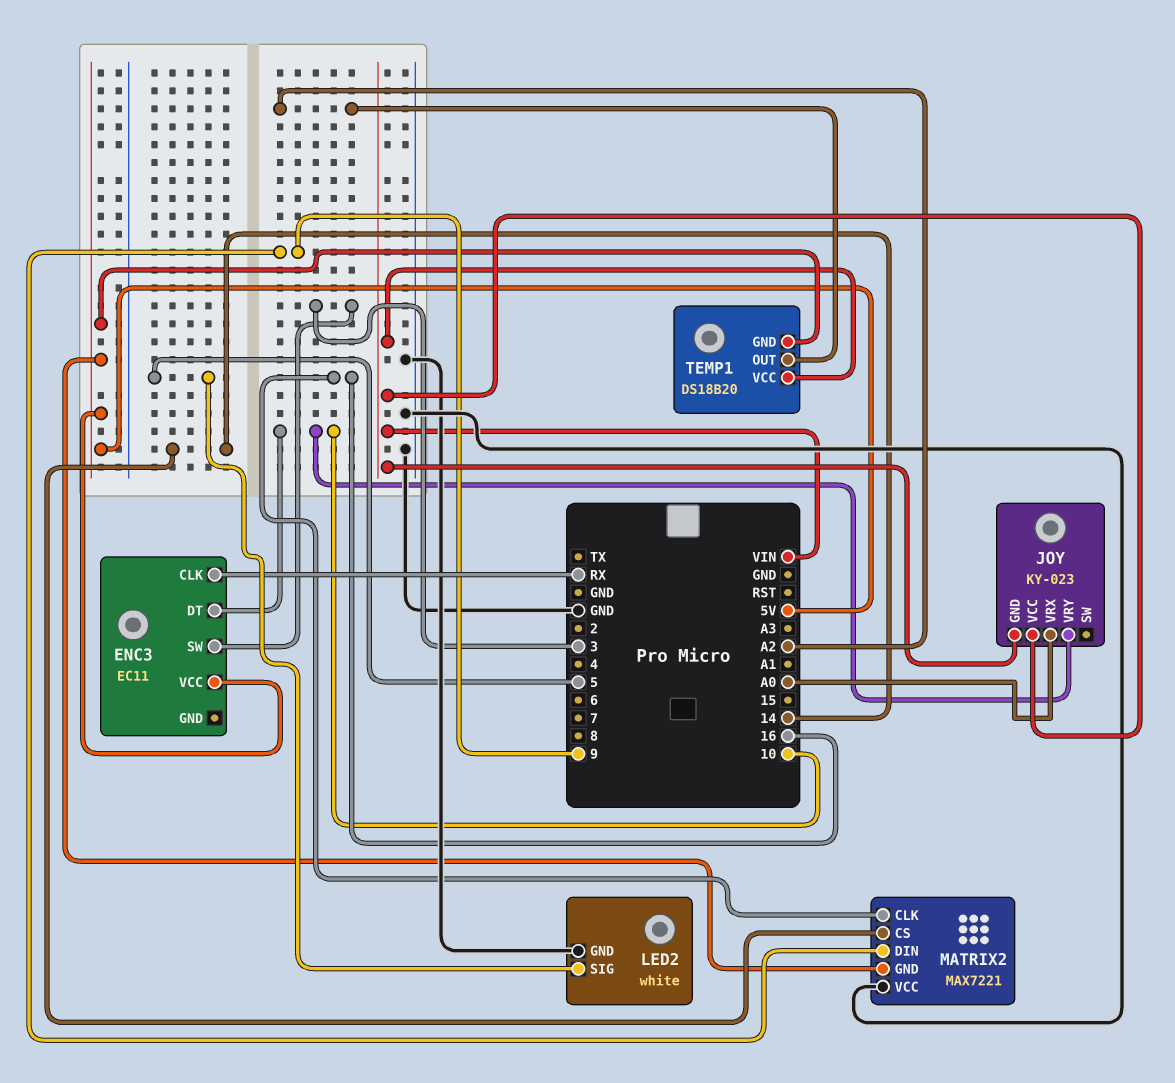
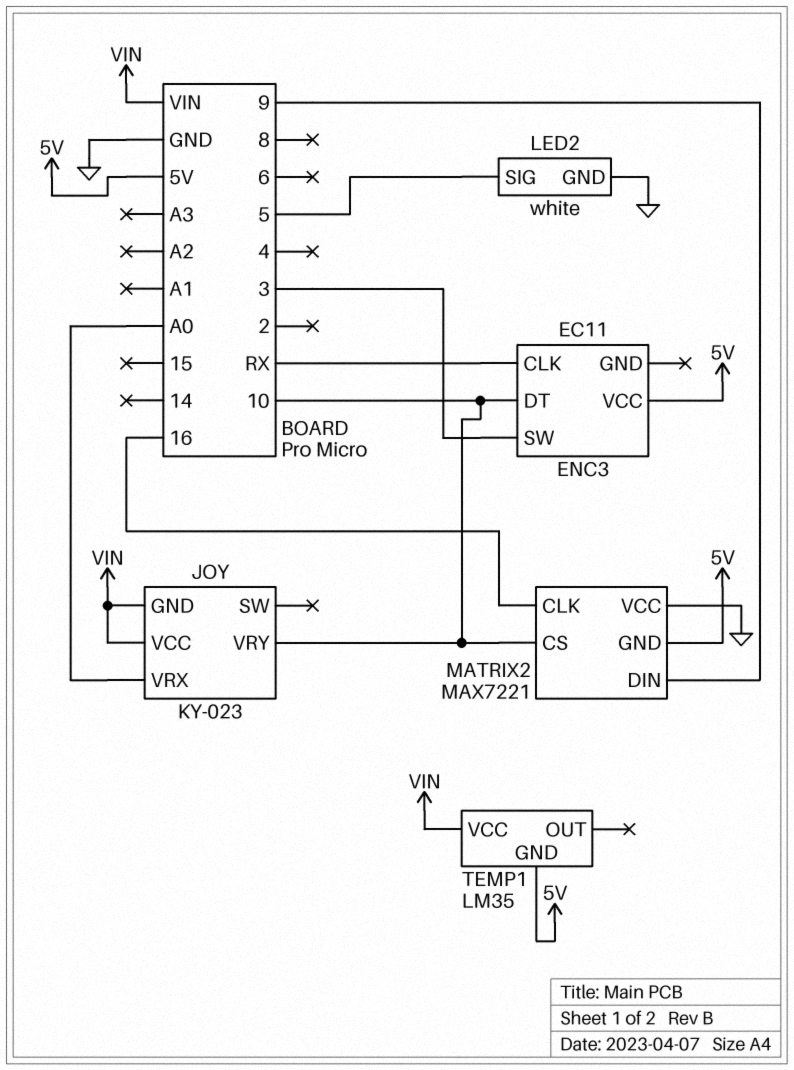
MATRIX2 pin CS: 14 -> 10
TEMP1: DS18B20 -> LM35
TEMP1 pin OUT: A2 -> none

